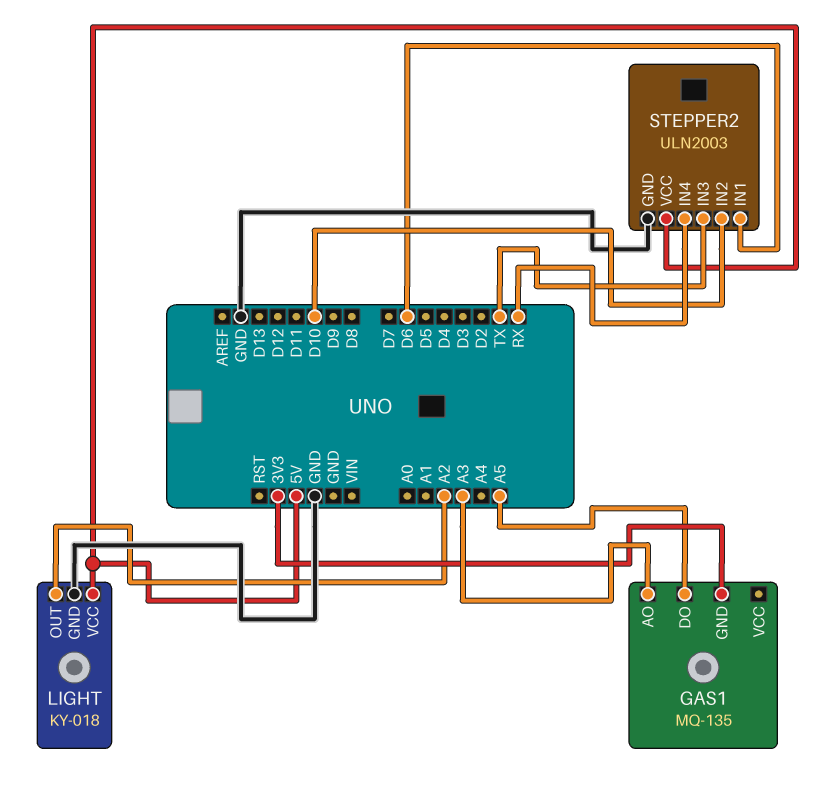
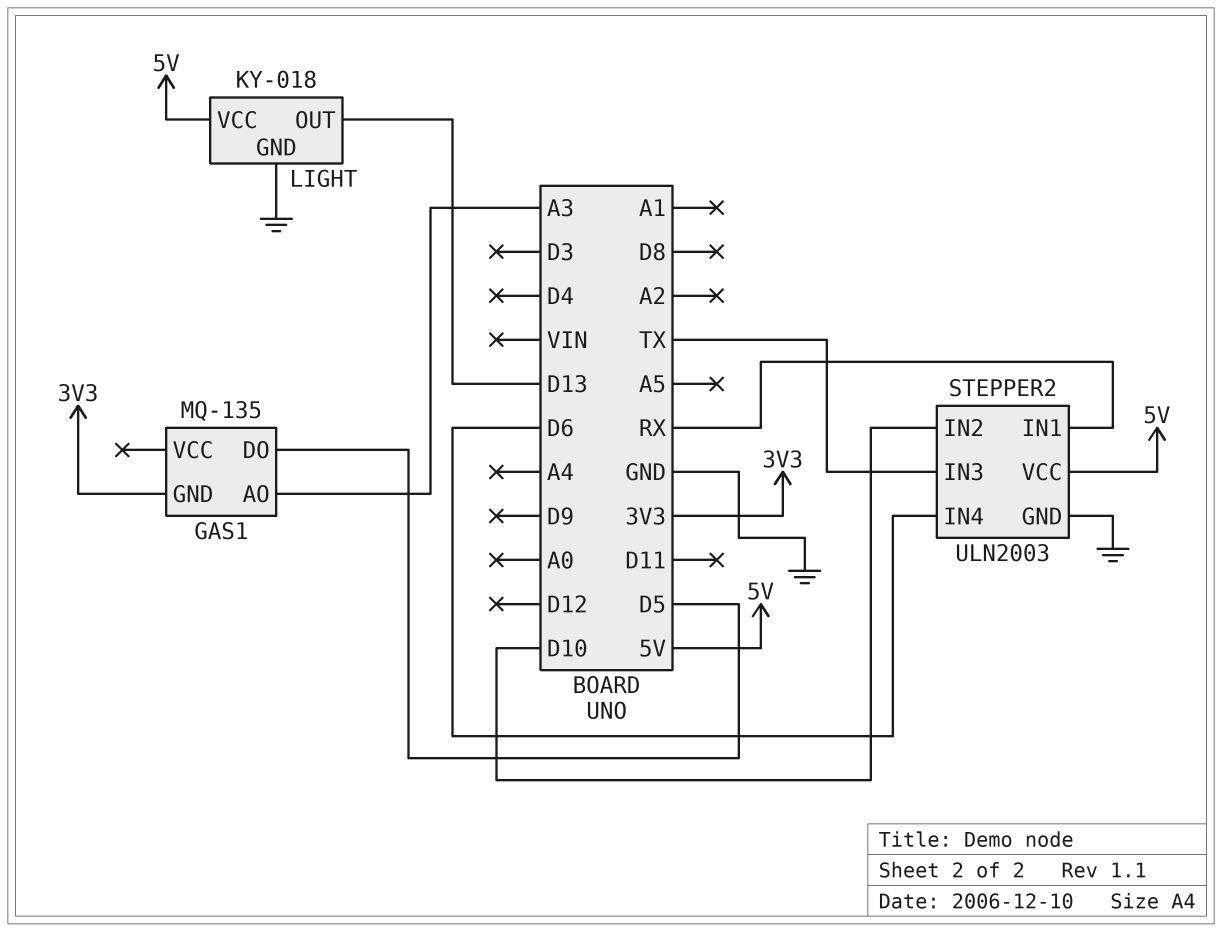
GAS1 pin DO: A5 -> D5
LIGHT pin OUT: A2 -> D13
STEPPER2 pin IN1: D6 -> RX
STEPPER2 pin IN4: RX -> D6

